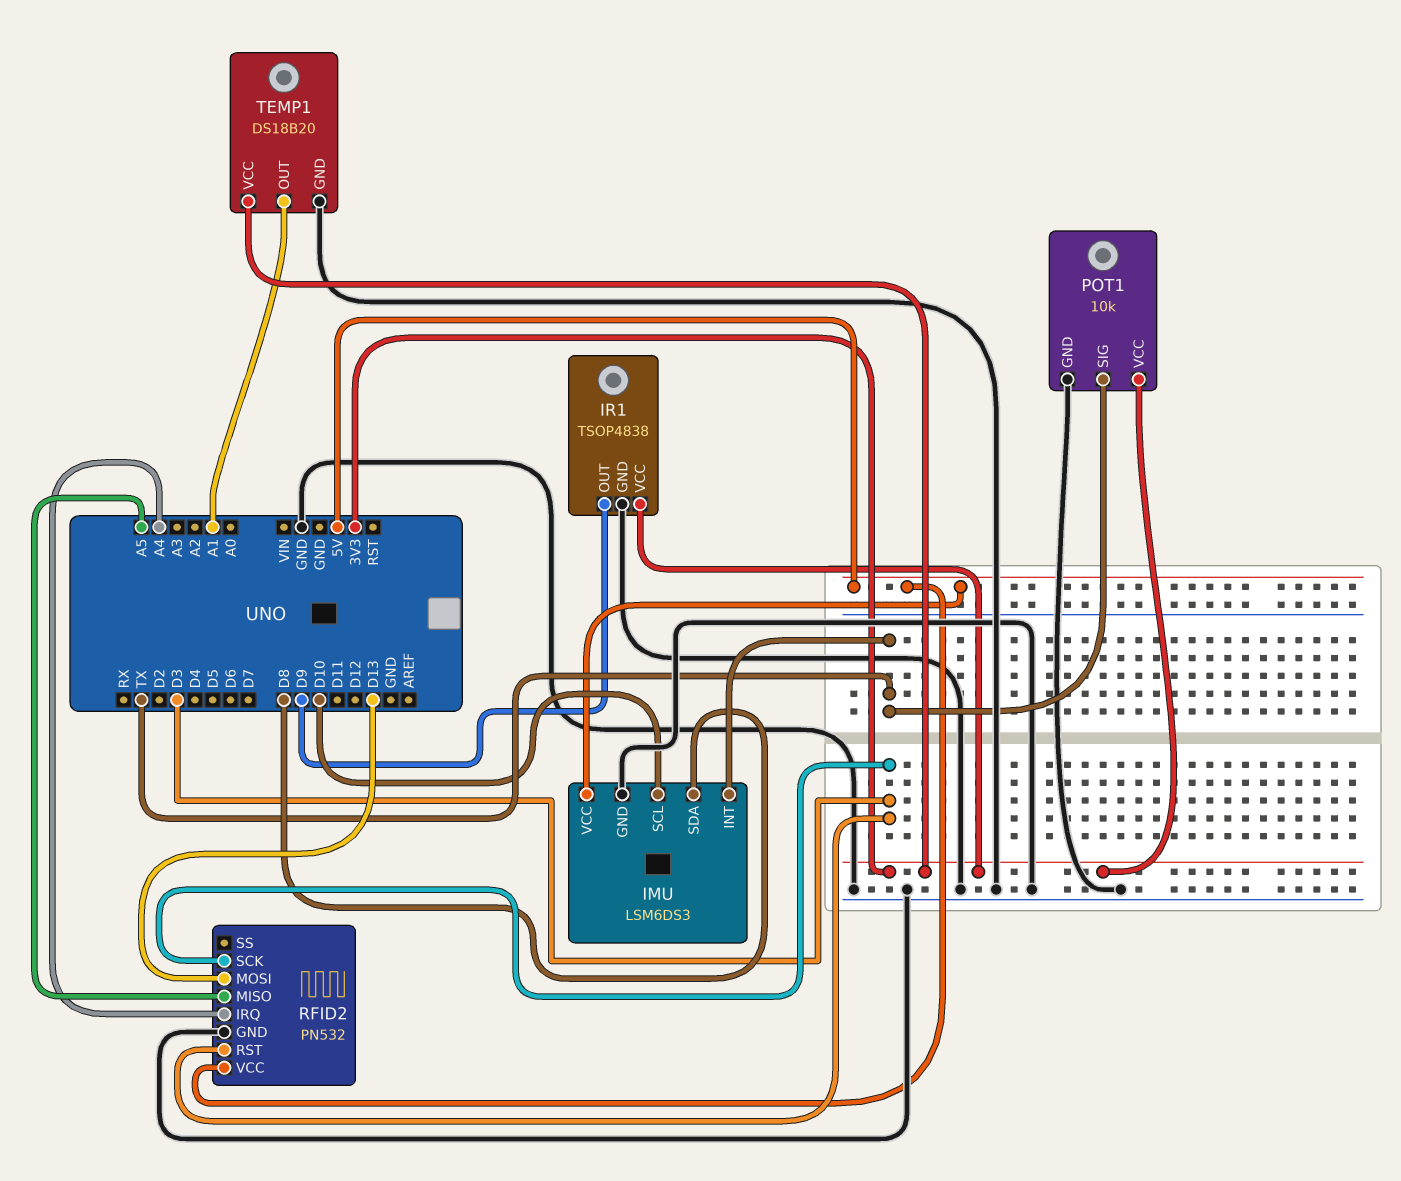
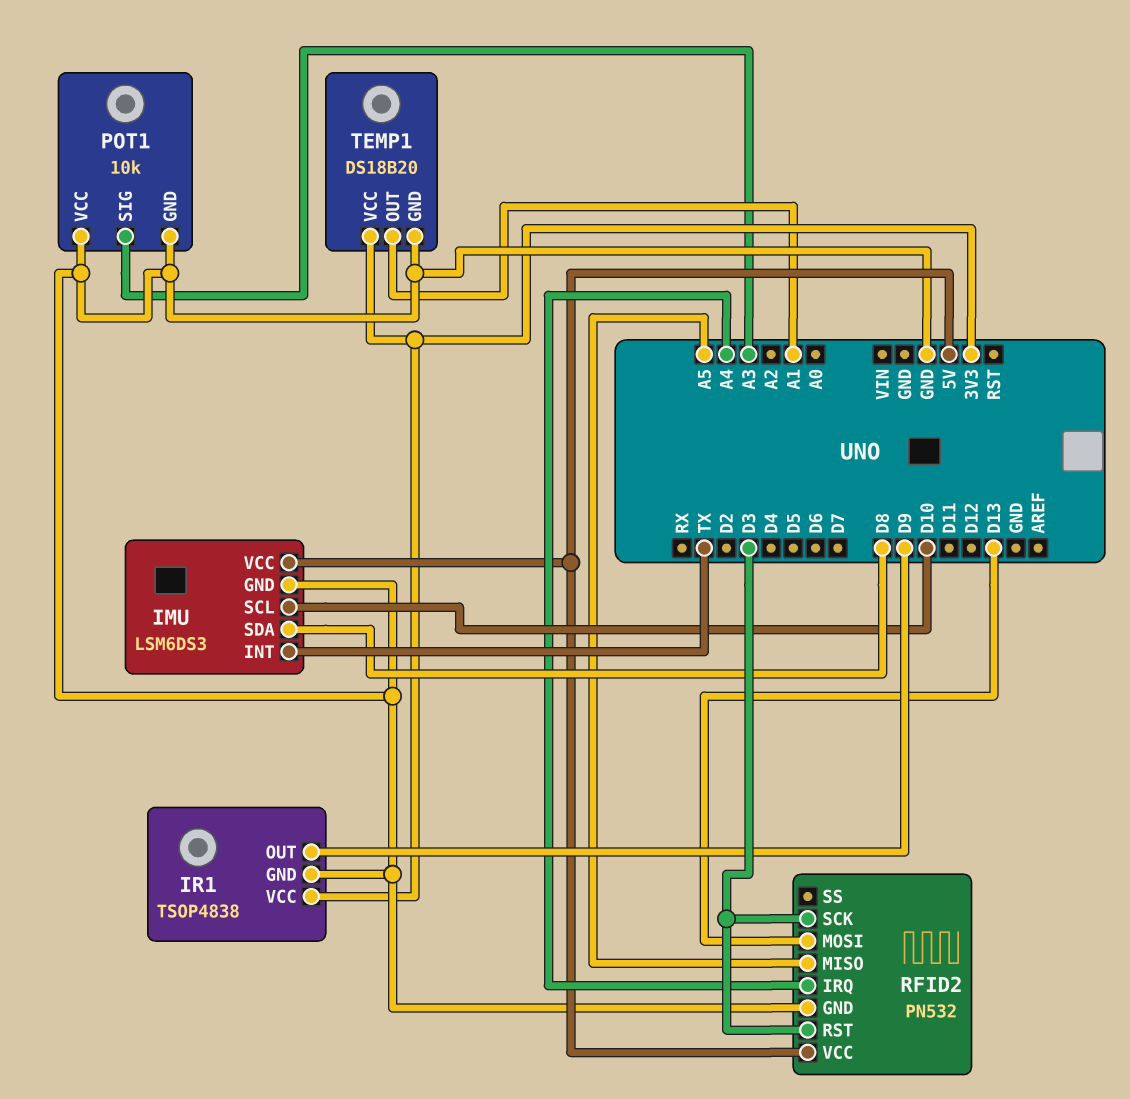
POT1 pin SIG: TX -> A3
POT1 pin VCC: 3V3 -> GND

